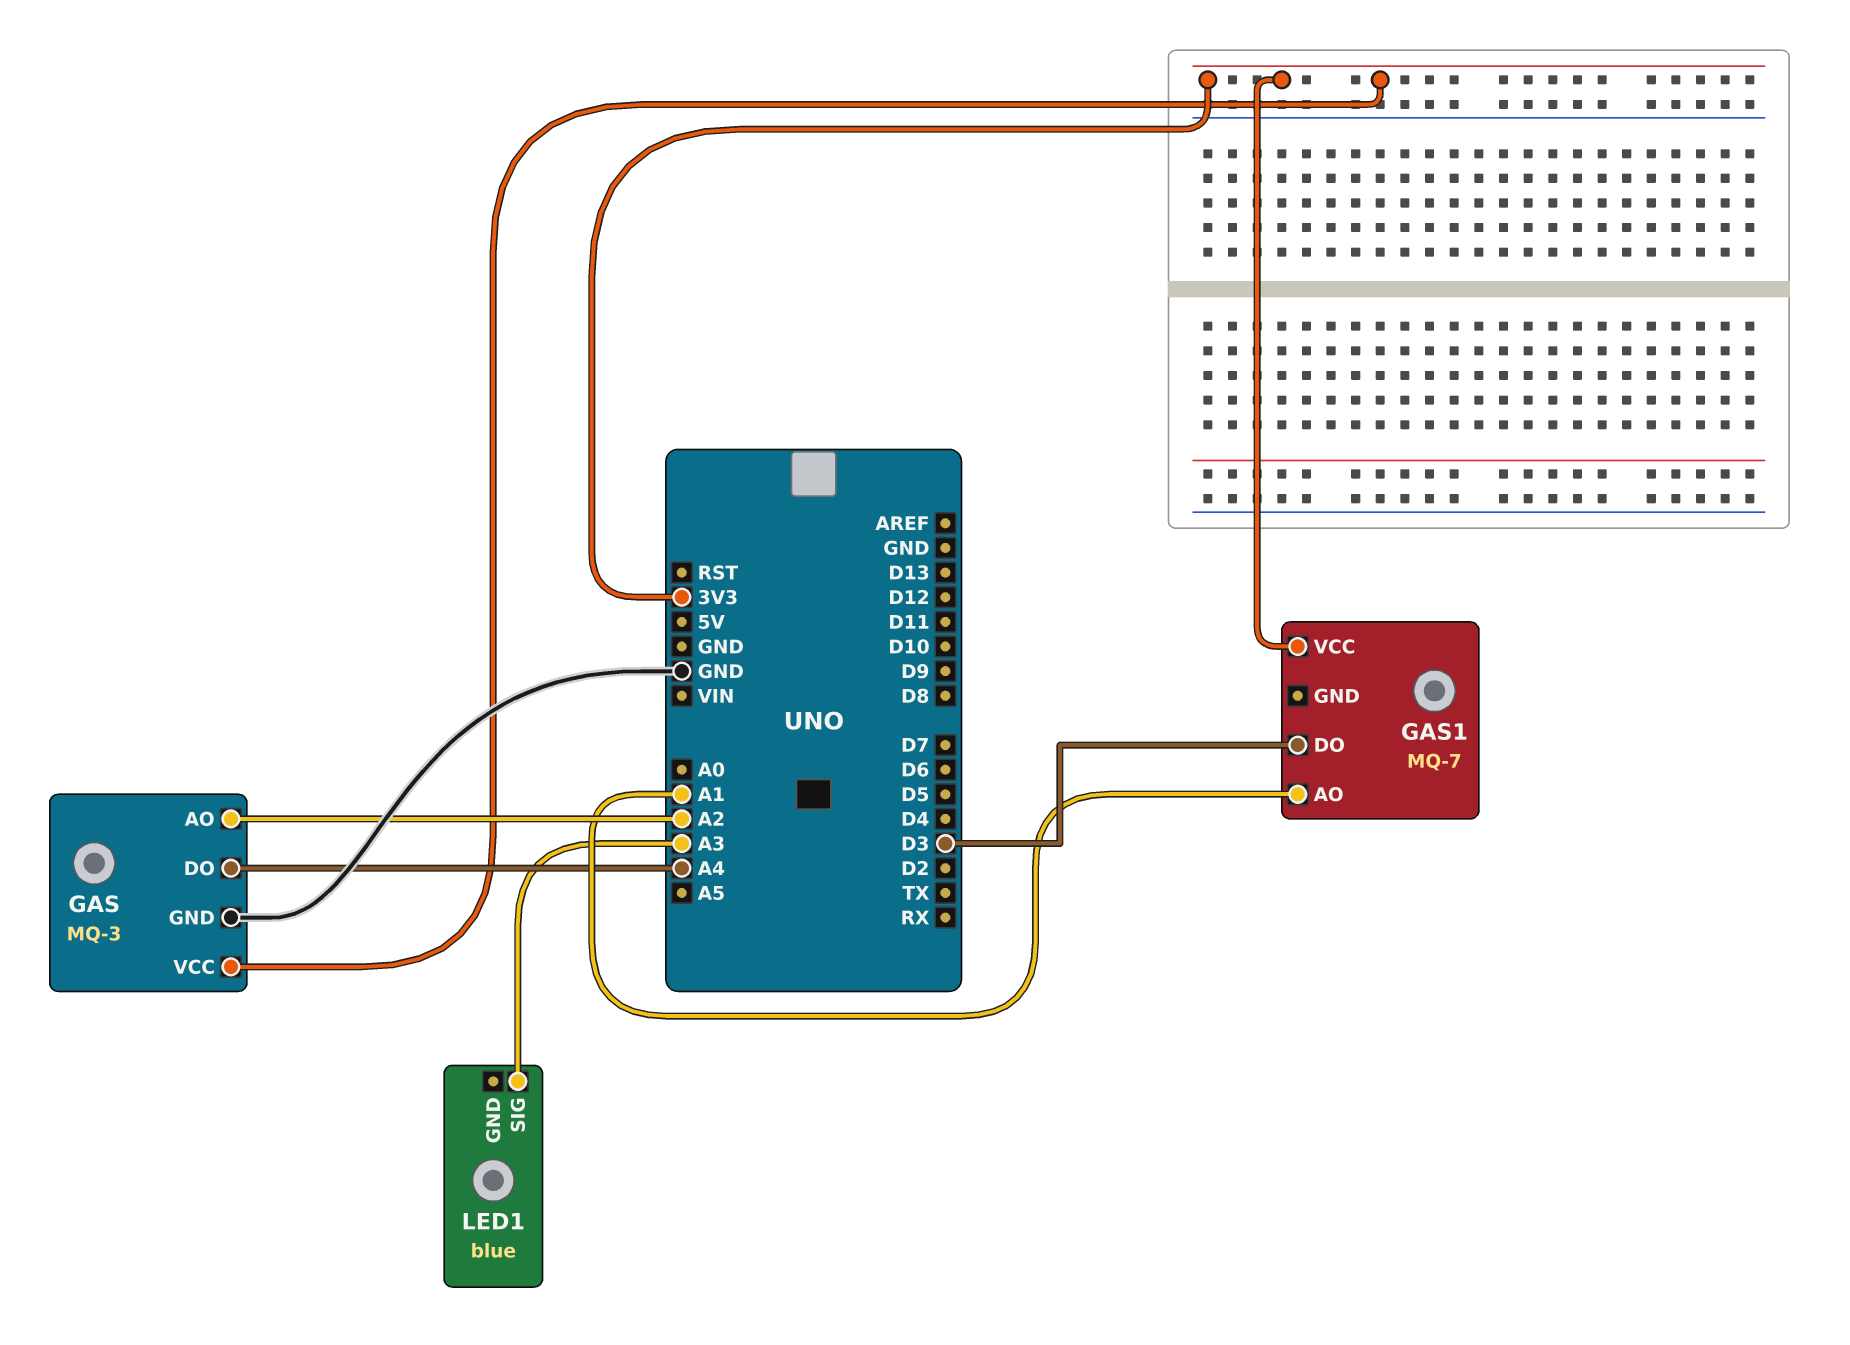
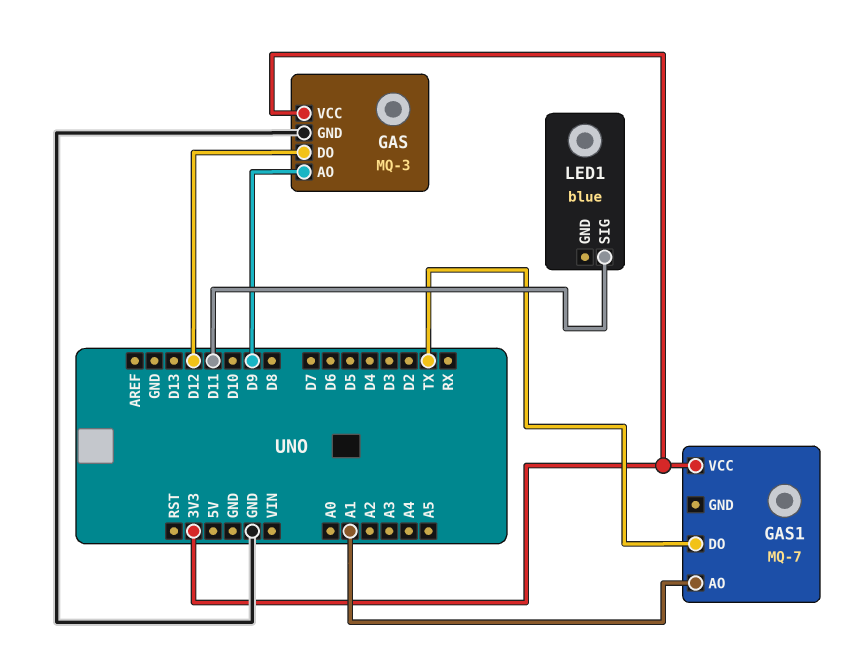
GAS pin AO: A2 -> D9
GAS pin DO: A4 -> D12
GAS1 pin DO: D3 -> TX
LED1 pin SIG: A3 -> D11

